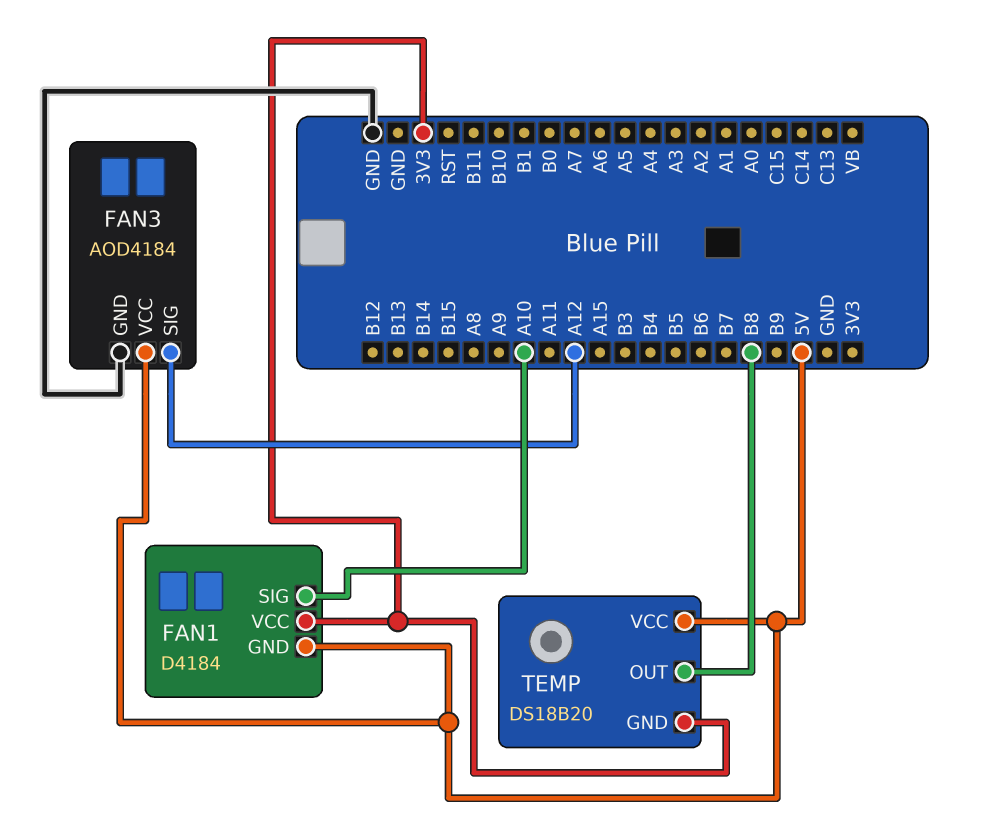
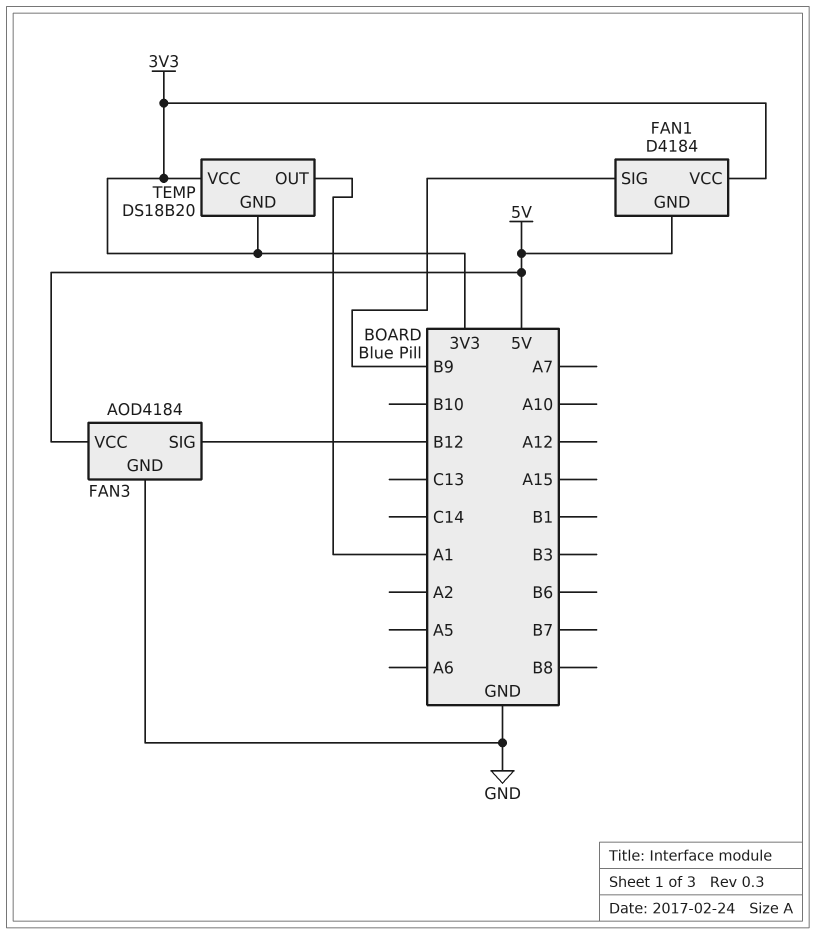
FAN1 pin SIG: A10 -> B9
FAN3 pin SIG: A12 -> B12
TEMP pin OUT: B8 -> A1
TEMP pin VCC: 5V -> 3V3

